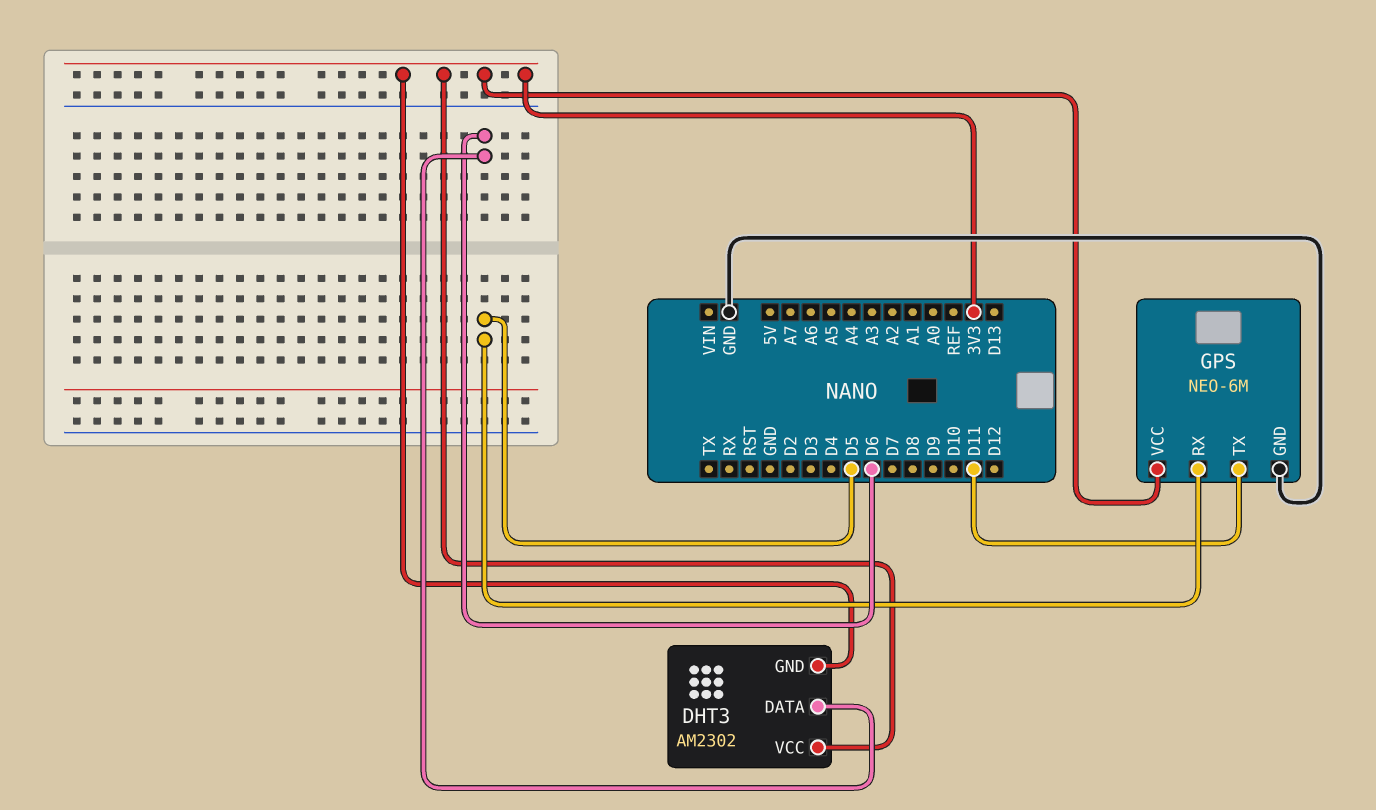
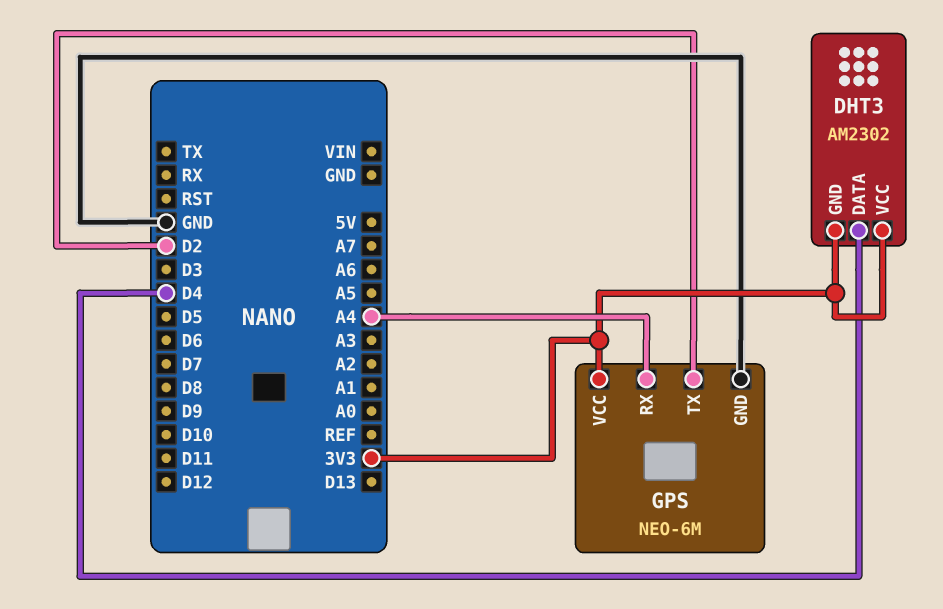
DHT3 pin DATA: D6 -> D4
GPS pin RX: D5 -> A4
GPS pin TX: D11 -> D2

